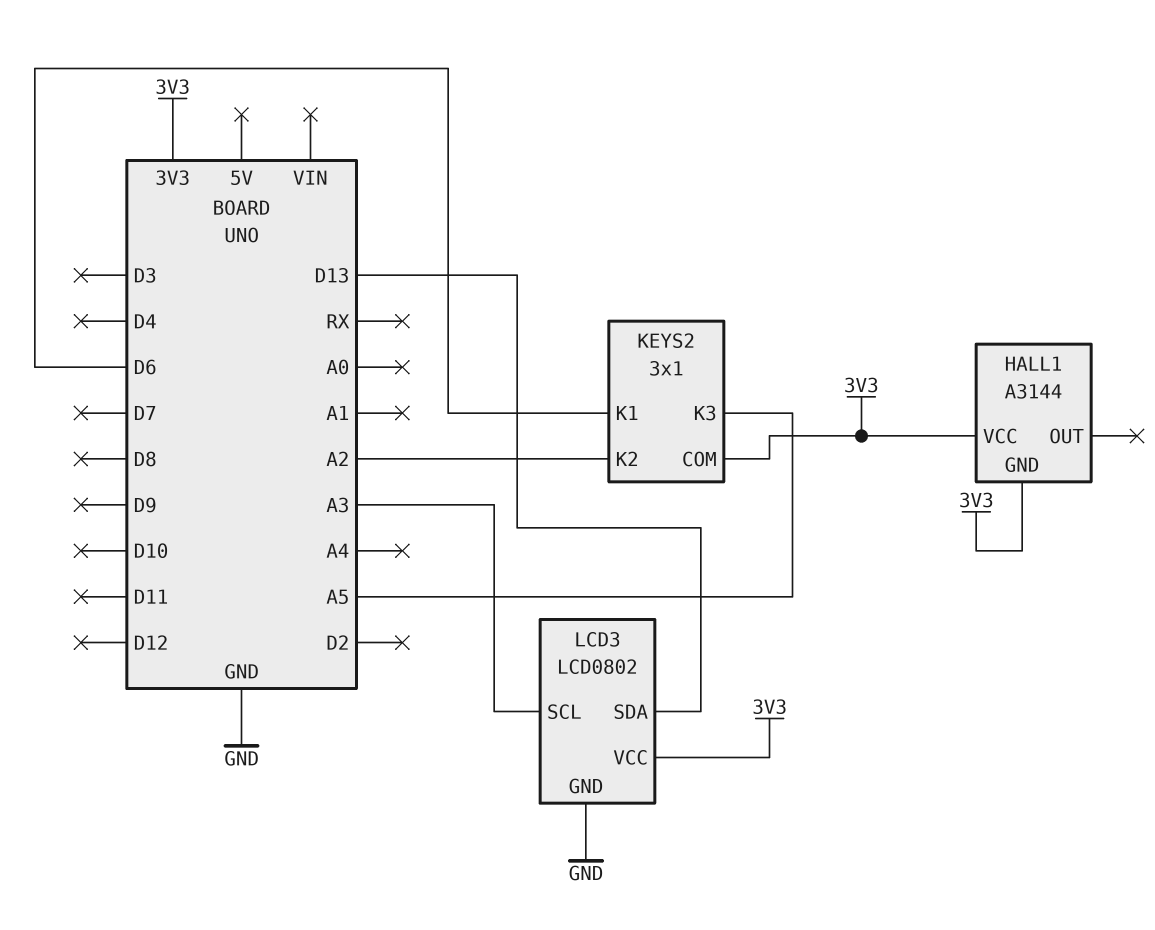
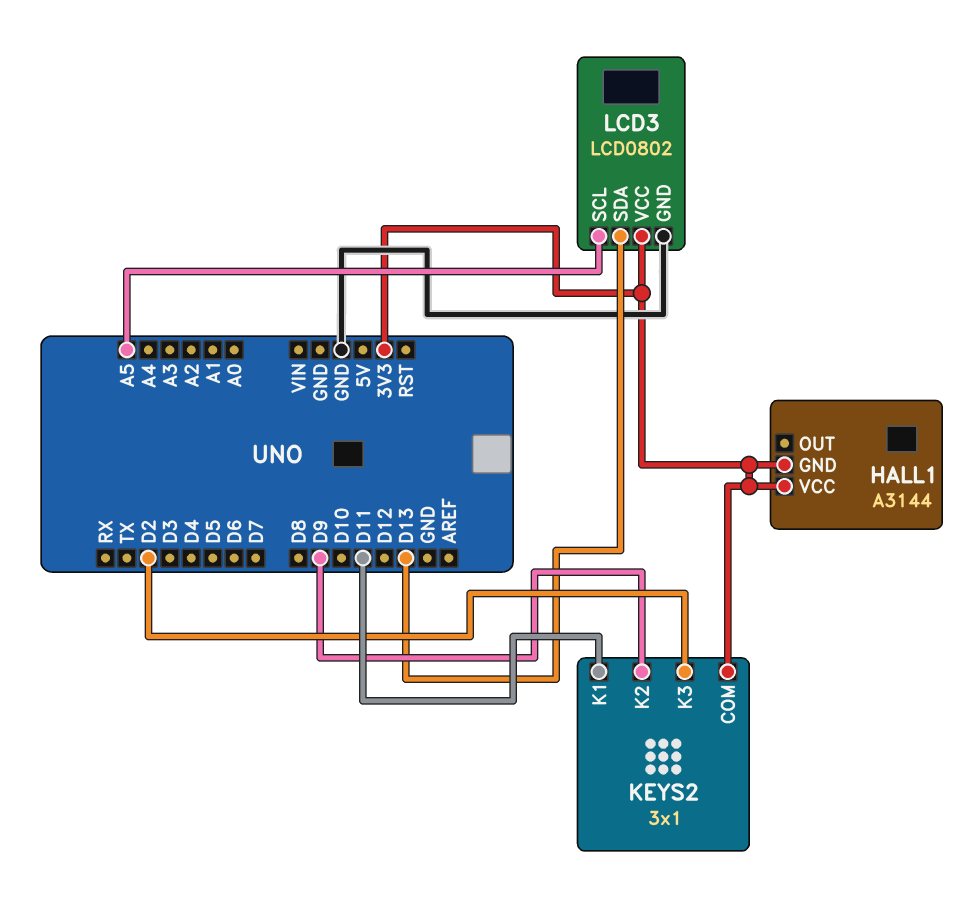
KEYS2 pin K1: D6 -> D11
KEYS2 pin K2: A2 -> D9
KEYS2 pin K3: A5 -> D2
LCD3 pin SCL: A3 -> A5

